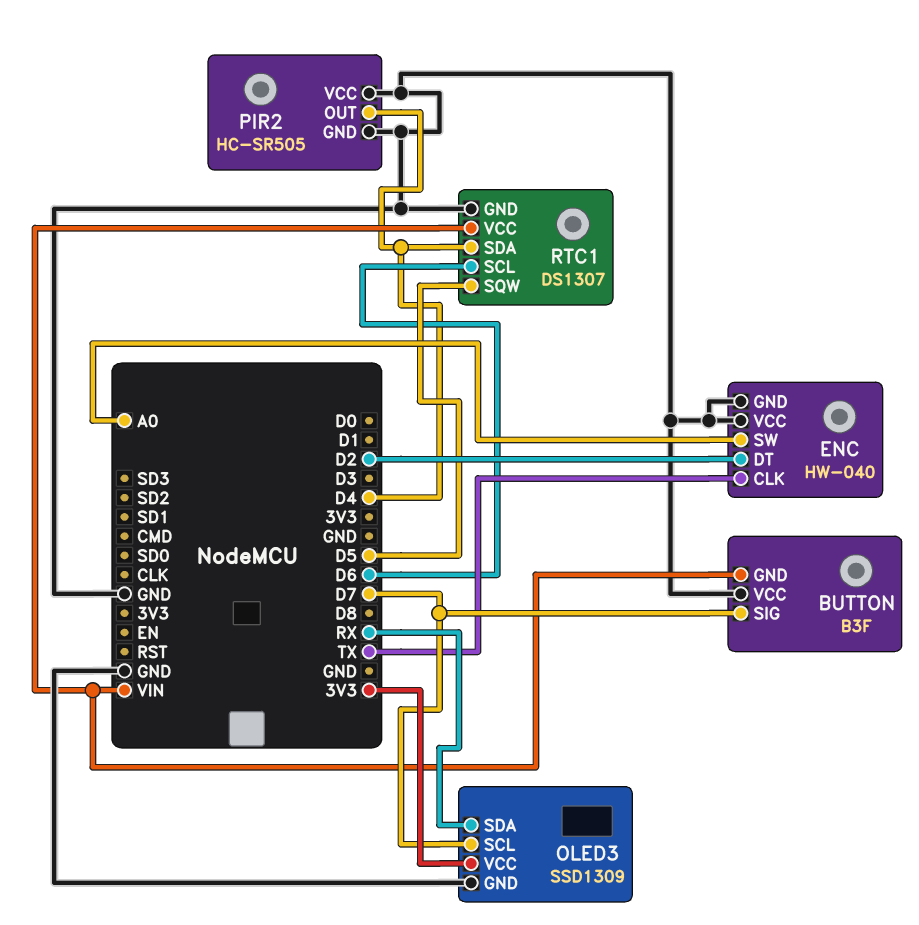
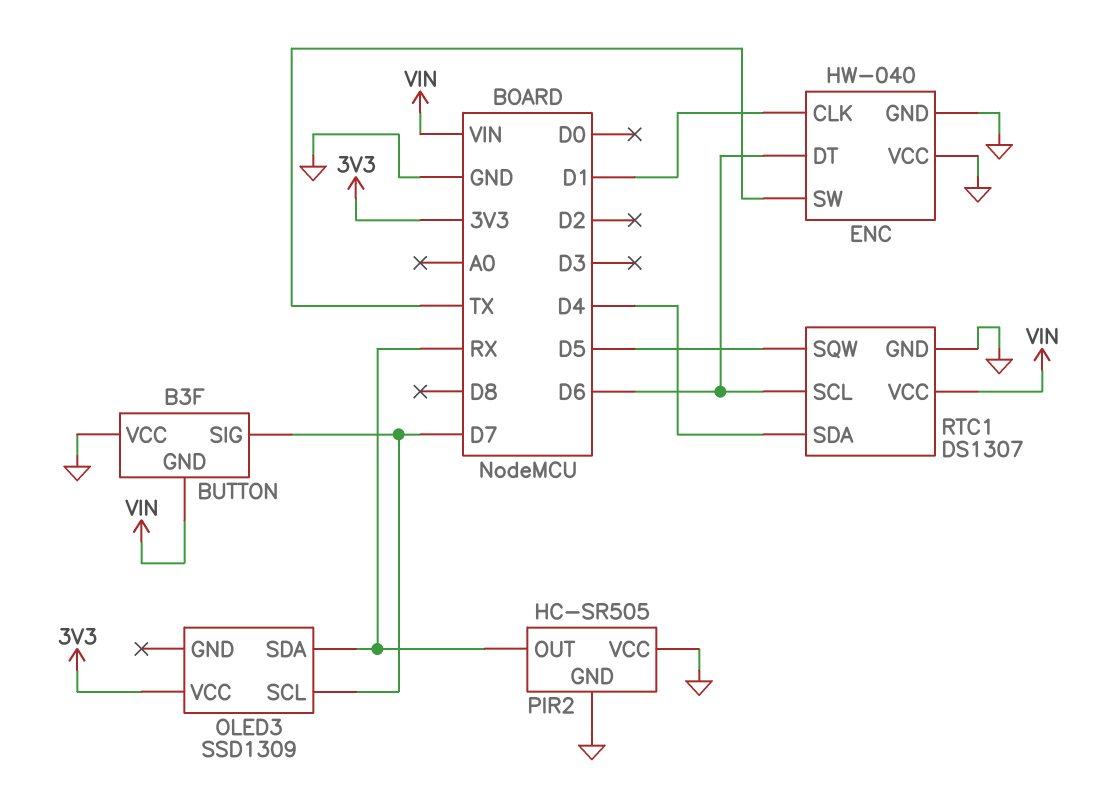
ENC pin CLK: TX -> D1
ENC pin DT: D2 -> D6
ENC pin SW: A0 -> TX
OLED3 pin GND: GND -> none
PIR2 pin OUT: D4 -> RX

